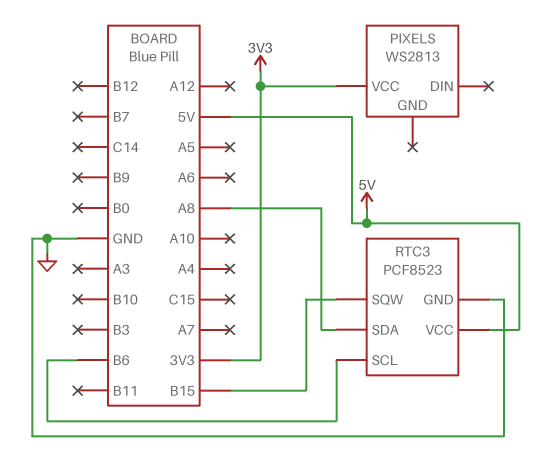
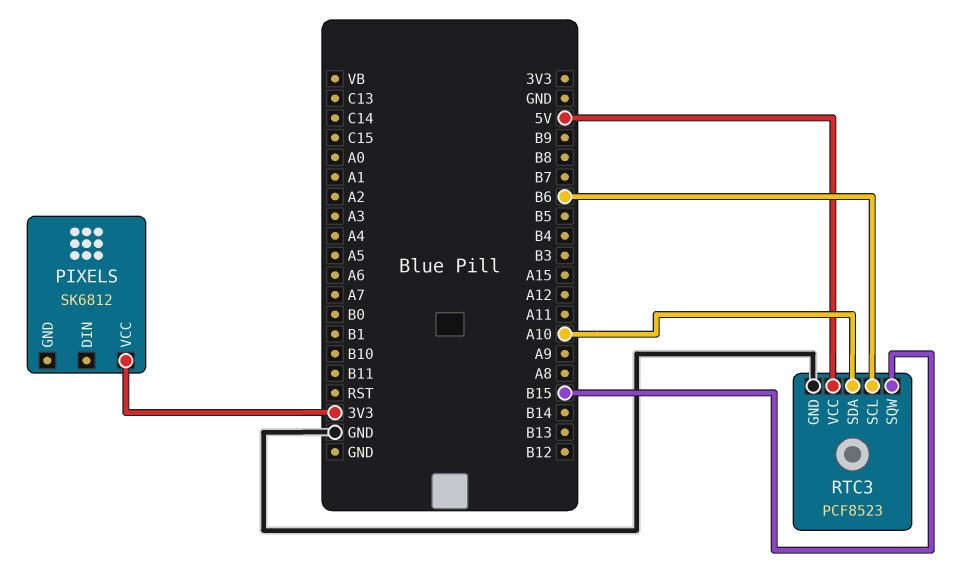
PIXELS: WS2813 -> SK6812
RTC3 pin SDA: A8 -> A10

